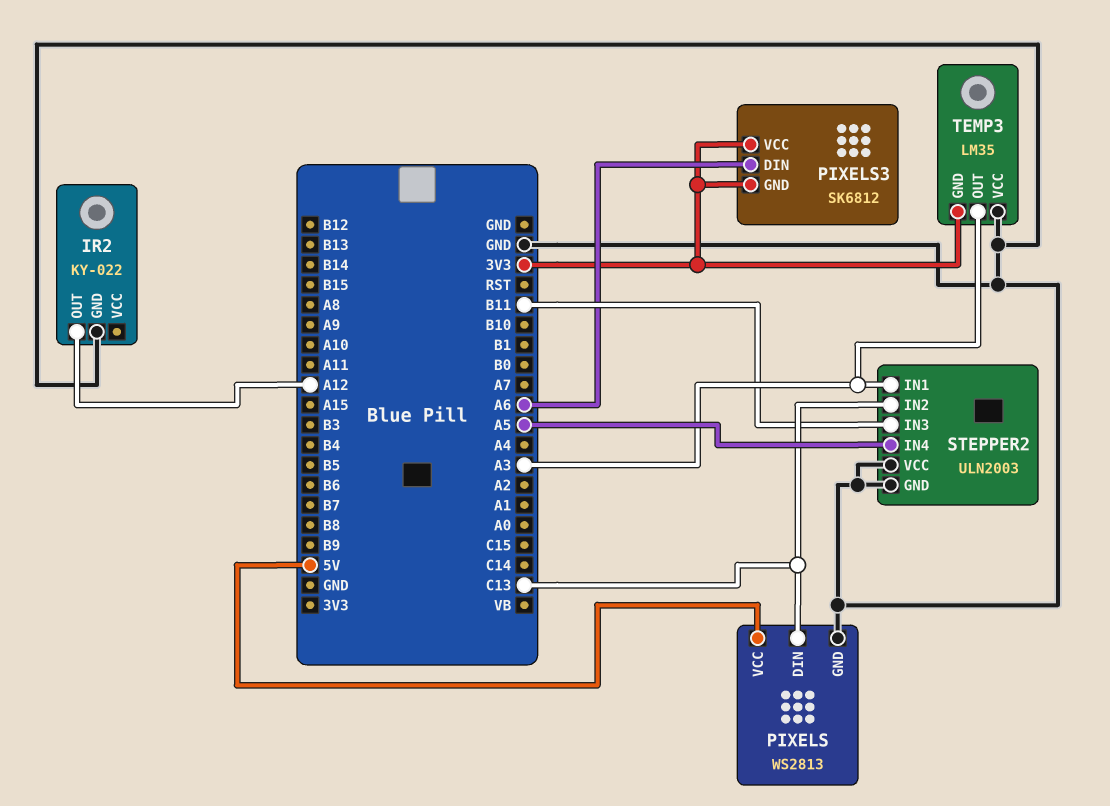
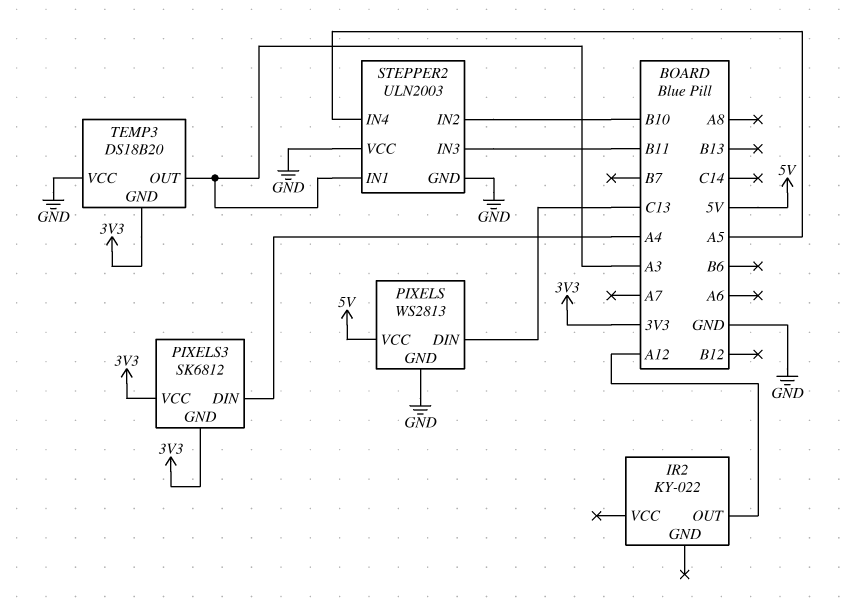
IR2 pin GND: GND -> none
PIXELS3 pin DIN: A6 -> A4
STEPPER2 pin IN2: C13 -> B10
TEMP3: LM35 -> DS18B20

